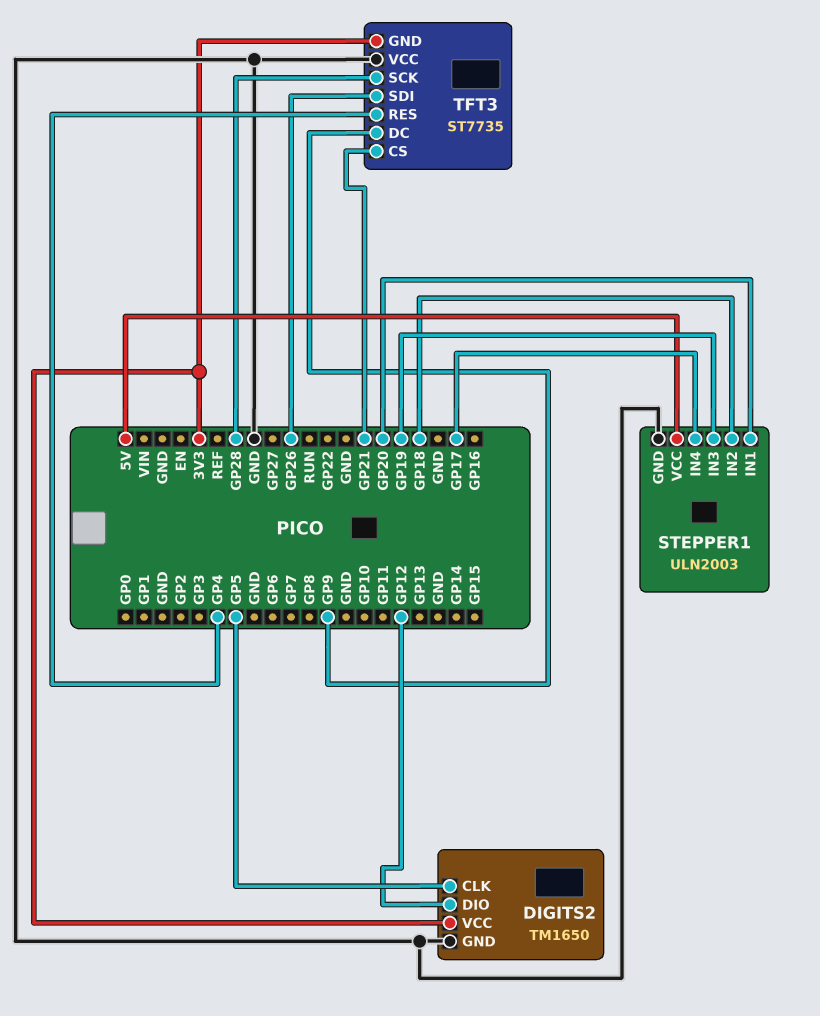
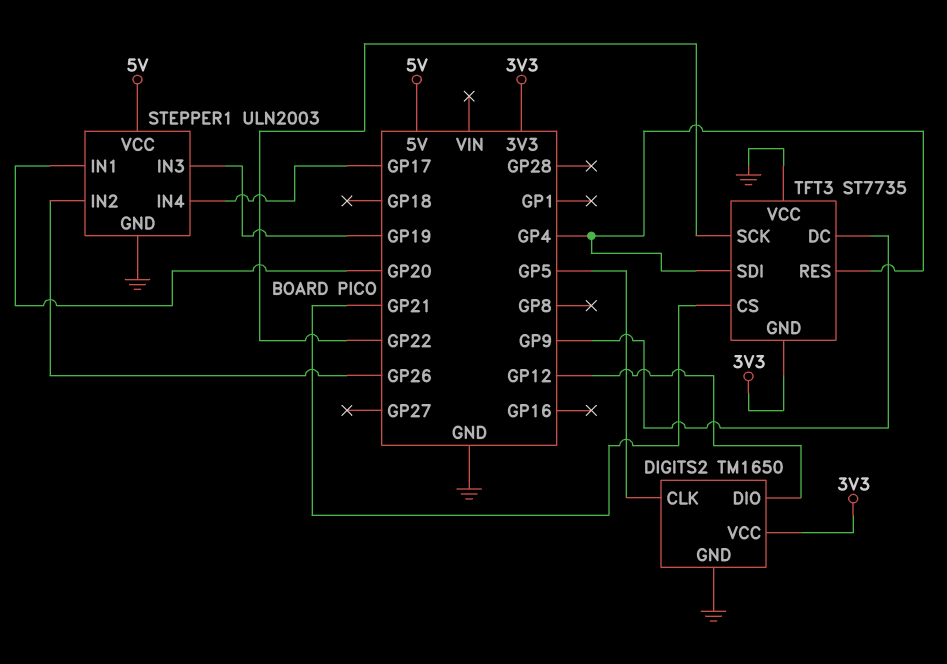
STEPPER1 pin IN2: GP18 -> GP26
TFT3 pin SCK: GP28 -> GP22
TFT3 pin SDI: GP26 -> GP4

